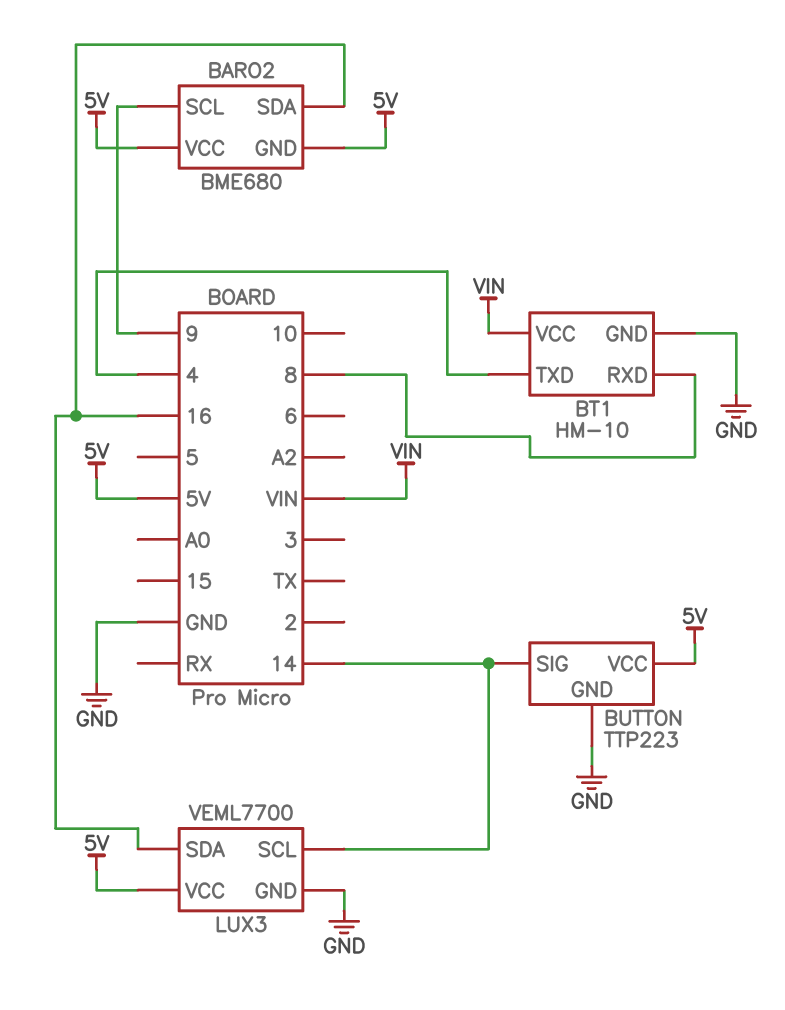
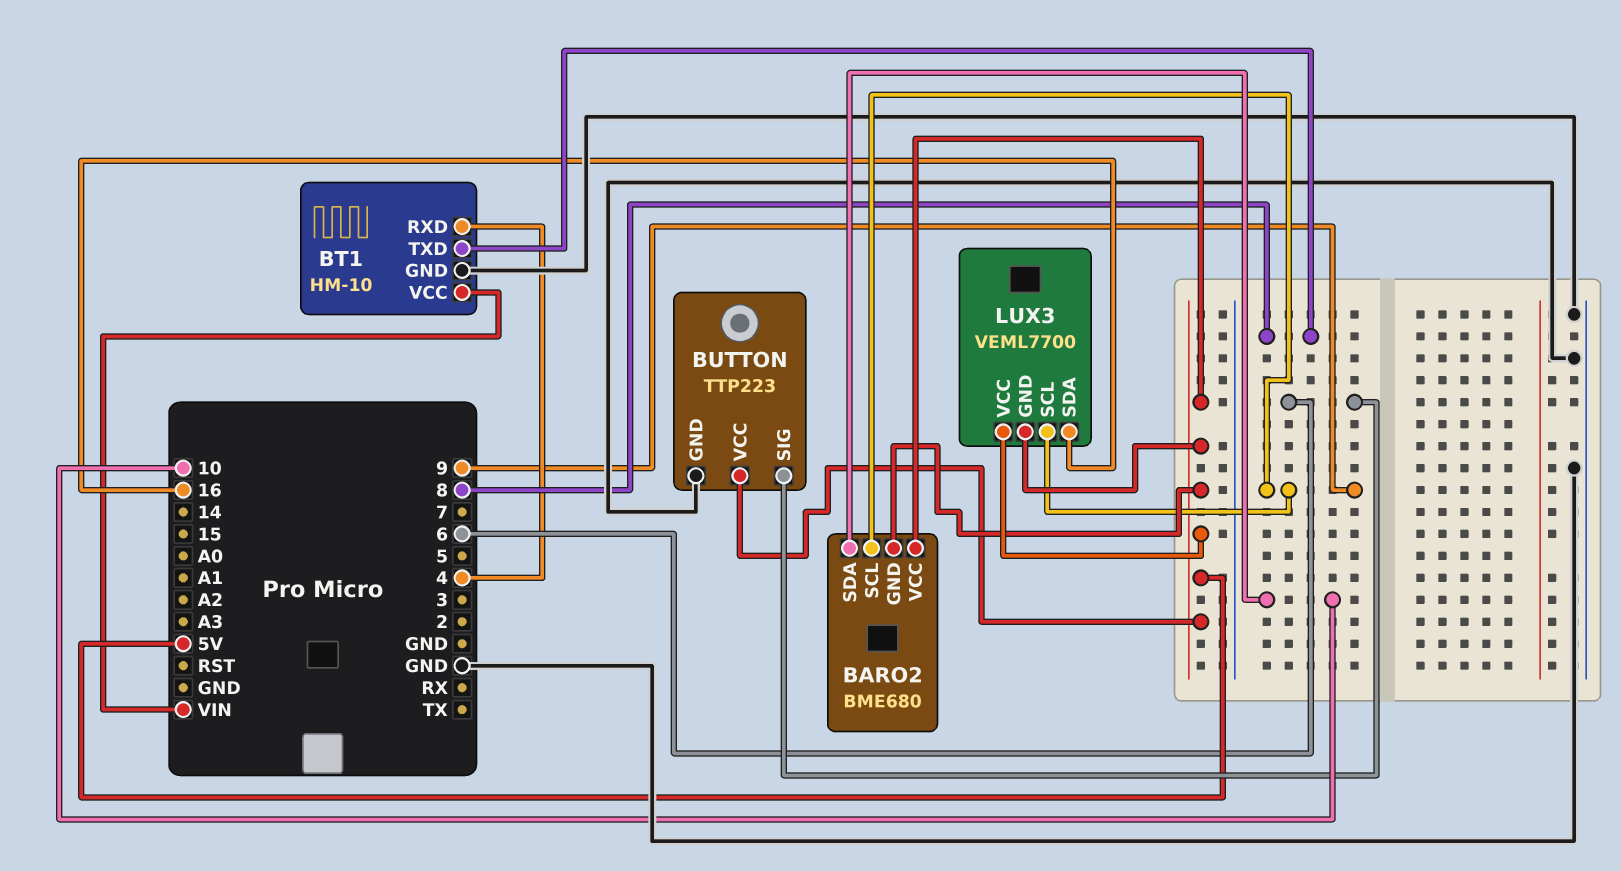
BARO2 pin SDA: 16 -> 10
BT1 pin RXD: 8 -> 4
BT1 pin TXD: 4 -> 8
BUTTON pin SIG: 14 -> 6
LUX3 pin GND: GND -> 5V
LUX3 pin SCL: 14 -> 9

